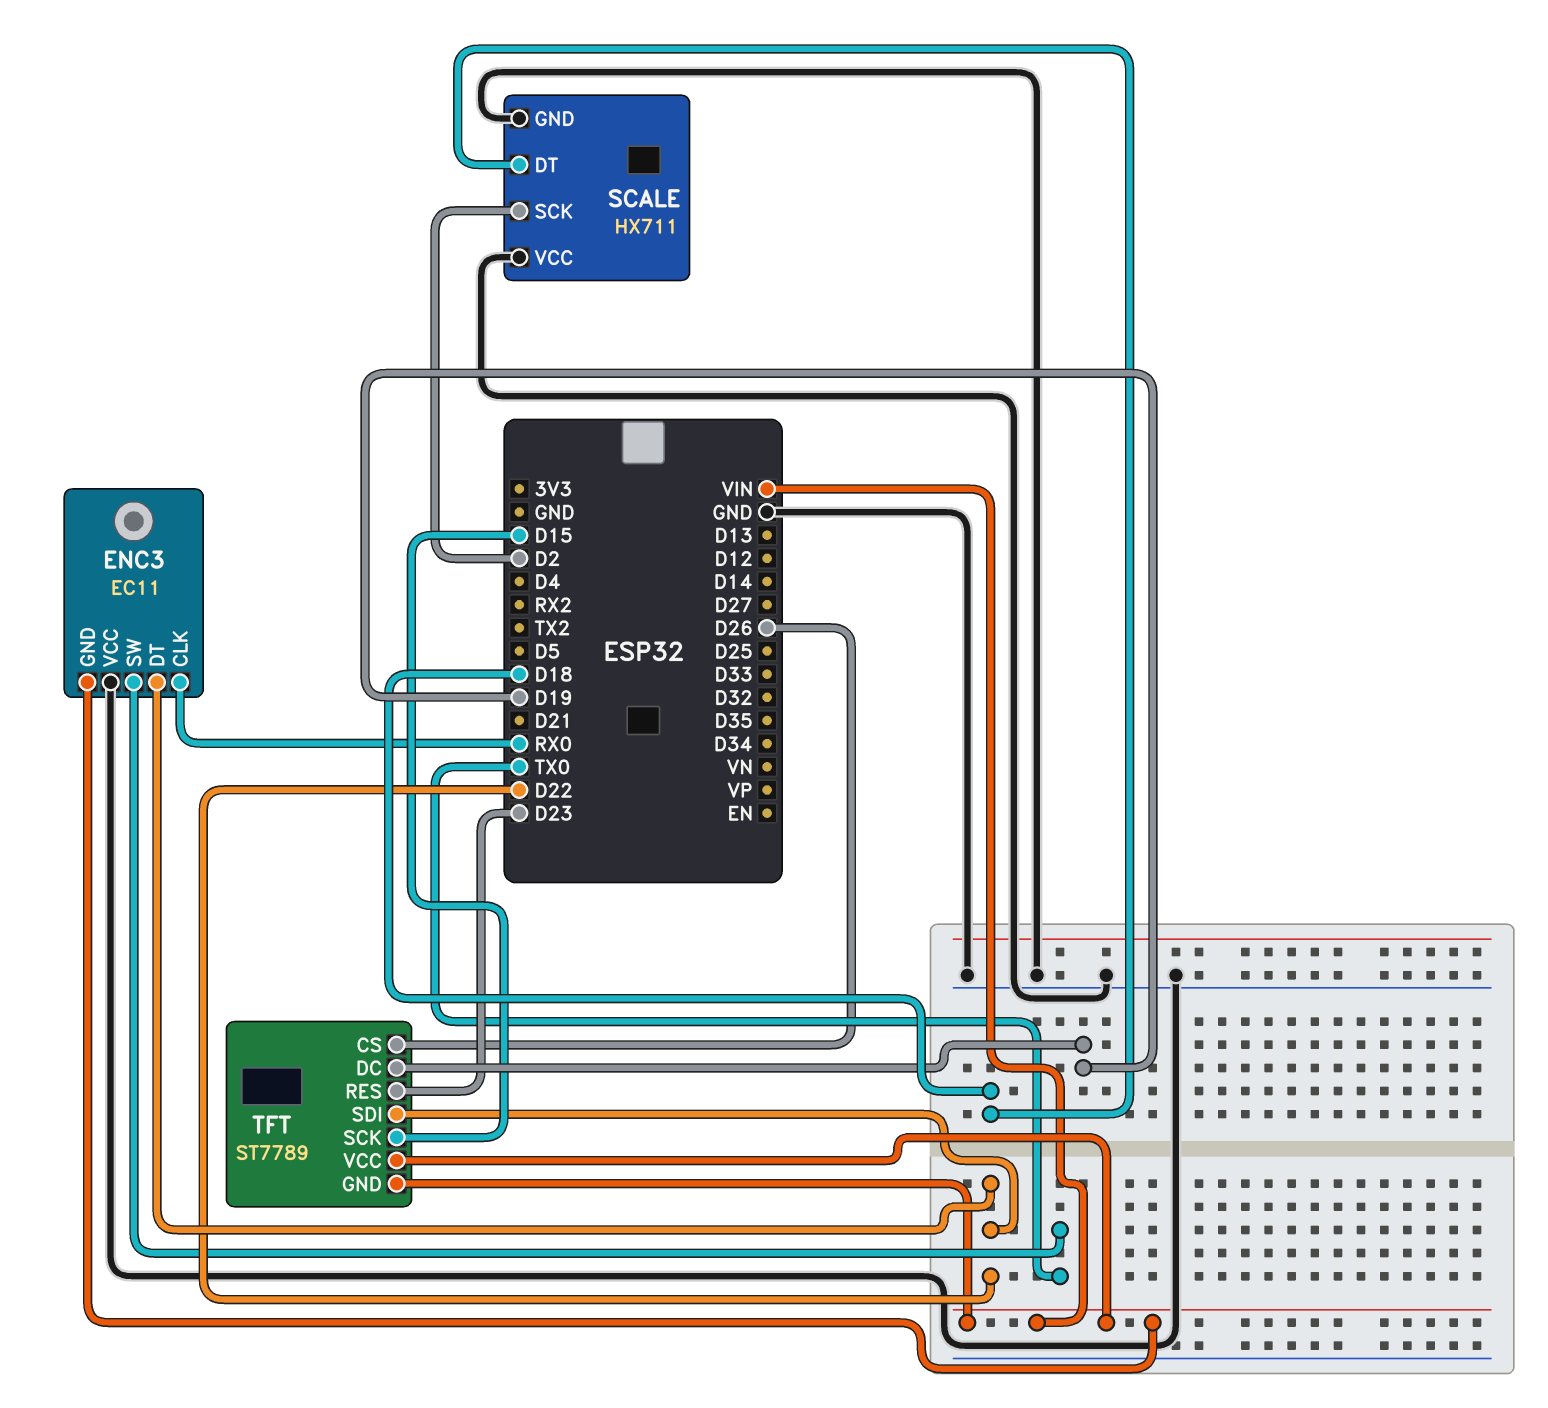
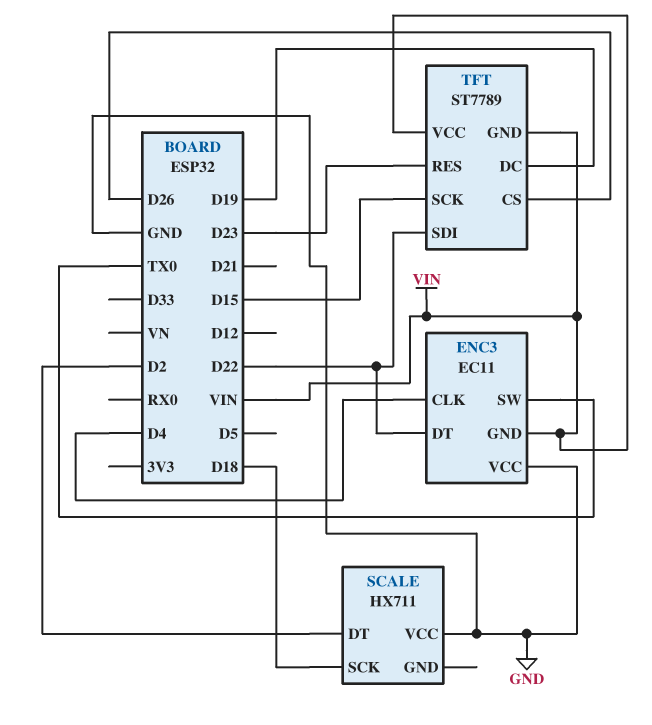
ENC3 pin CLK: RX0 -> D4
SCALE pin DT: D18 -> D2
SCALE pin GND: GND -> none
SCALE pin SCK: D2 -> D18

